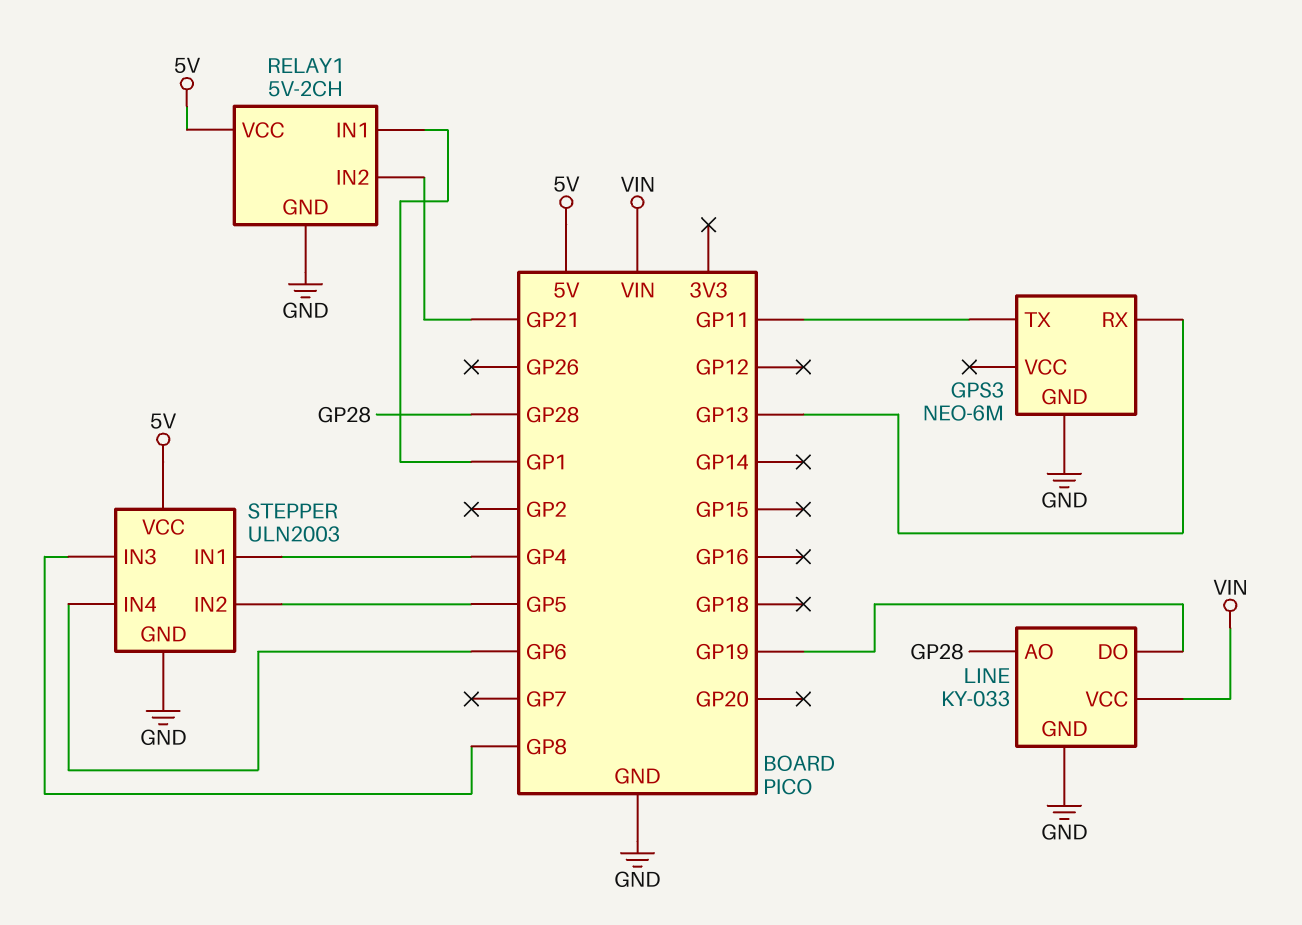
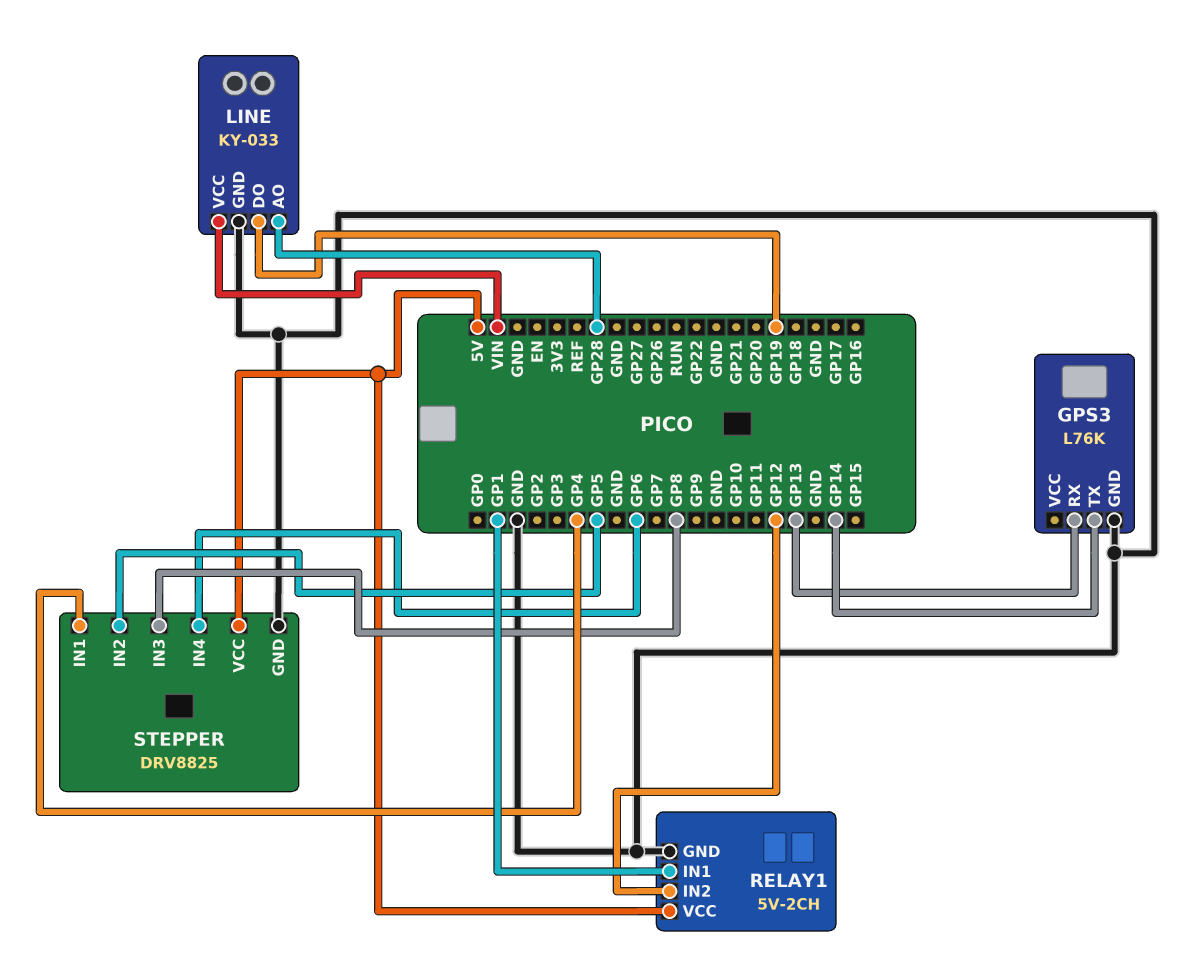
GPS3: NEO-6M -> L76K
GPS3 pin TX: GP11 -> GP14
RELAY1 pin IN2: GP21 -> GP12
STEPPER: ULN2003 -> DRV8825

